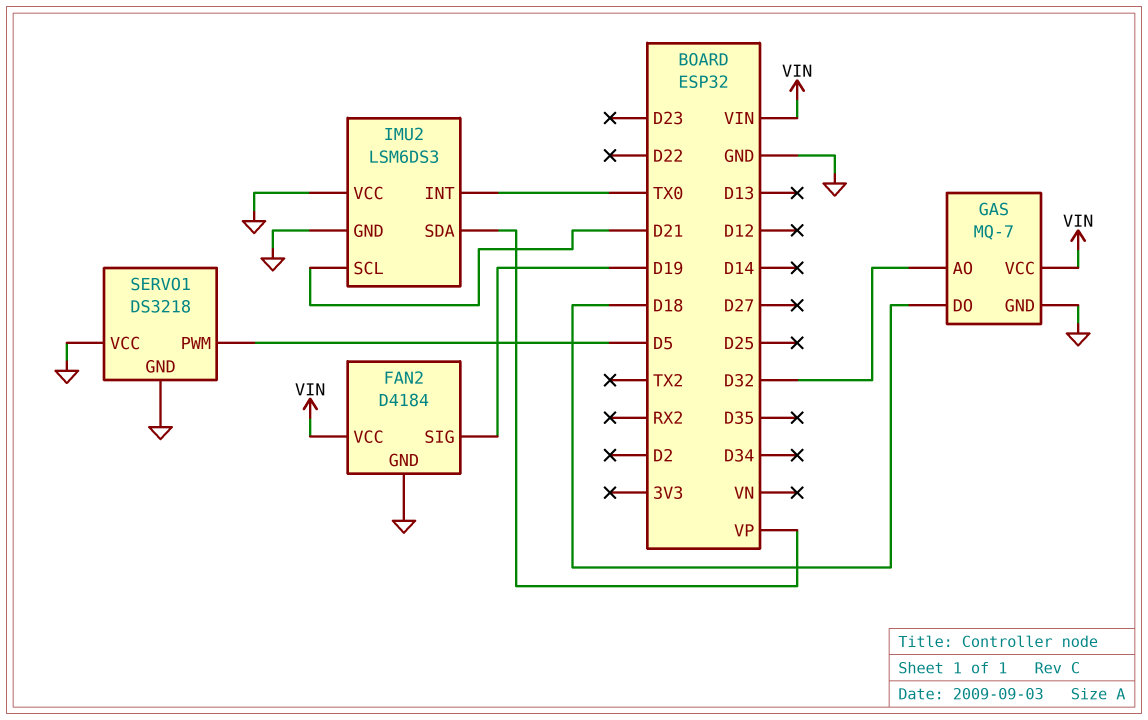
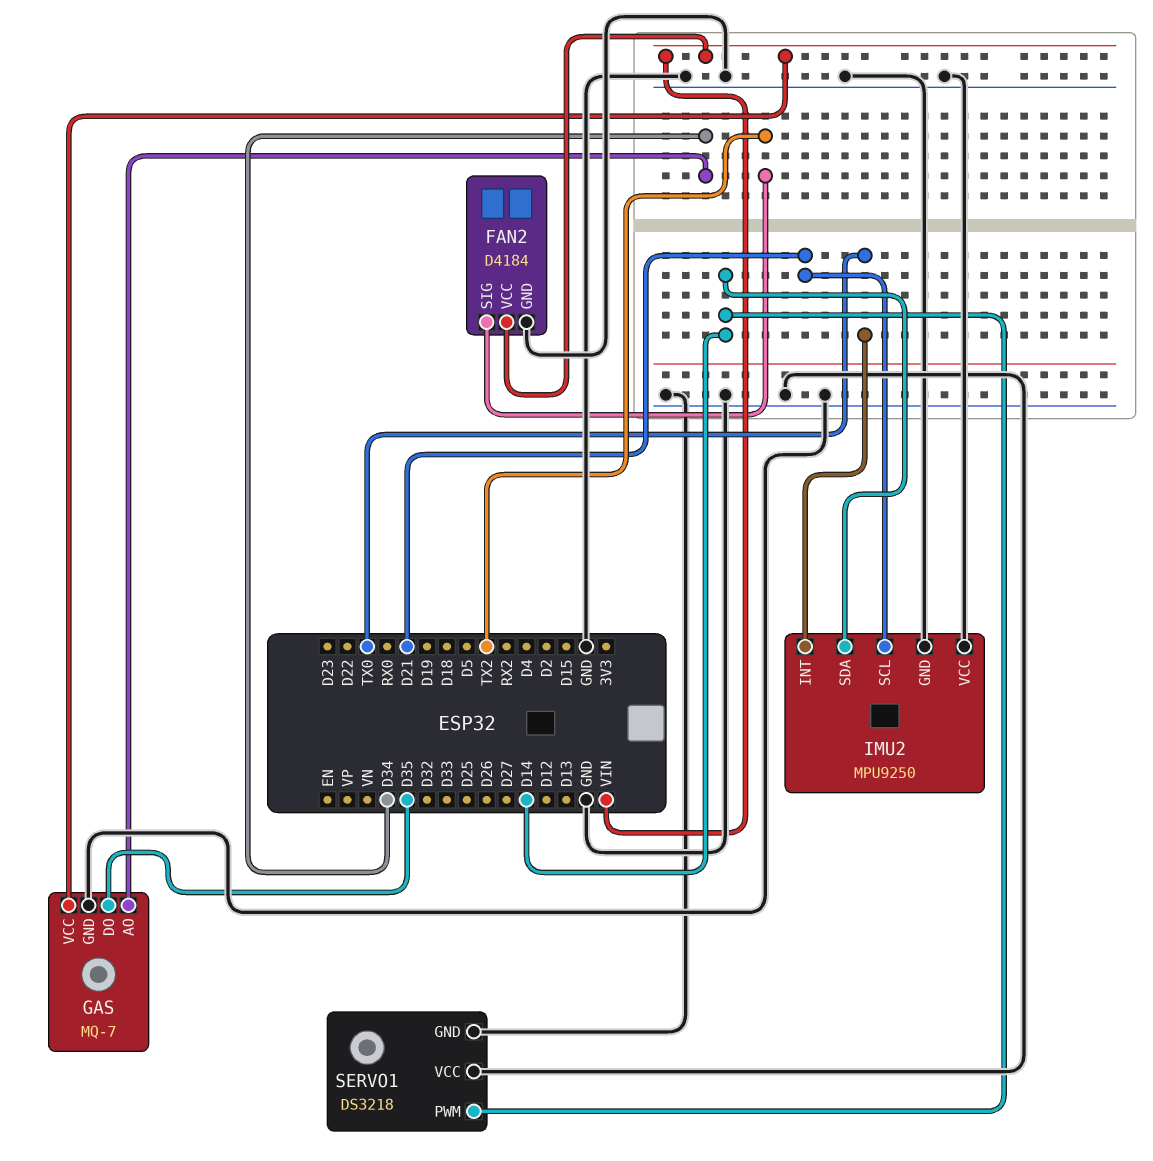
FAN2 pin SIG: D19 -> TX2
GAS pin AO: D32 -> D34
GAS pin DO: D18 -> D35
IMU2: LSM6DS3 -> MPU9250
IMU2 pin SDA: VP -> D14
SERVO1 pin PWM: D5 -> D14

